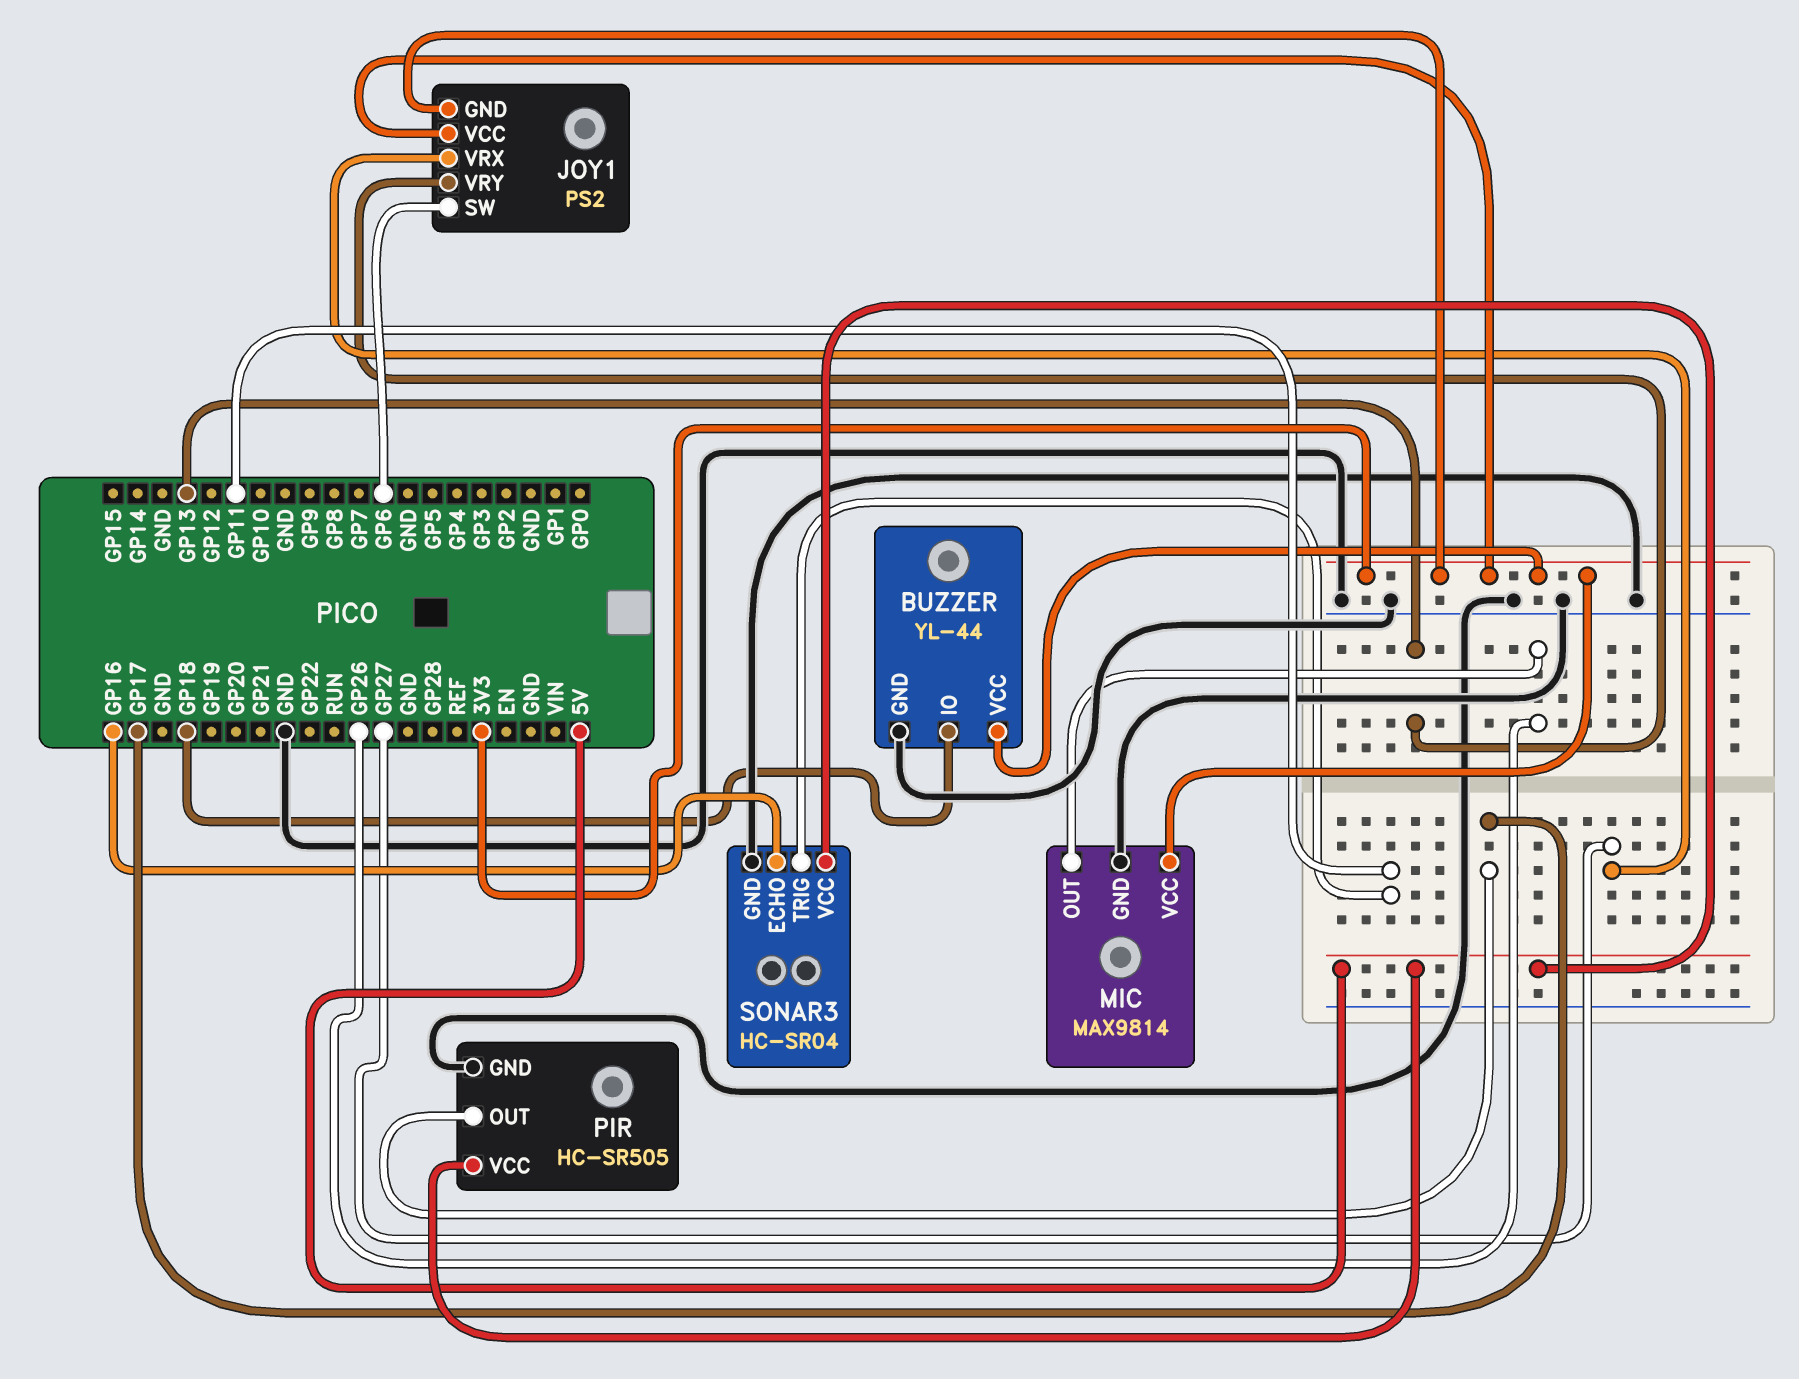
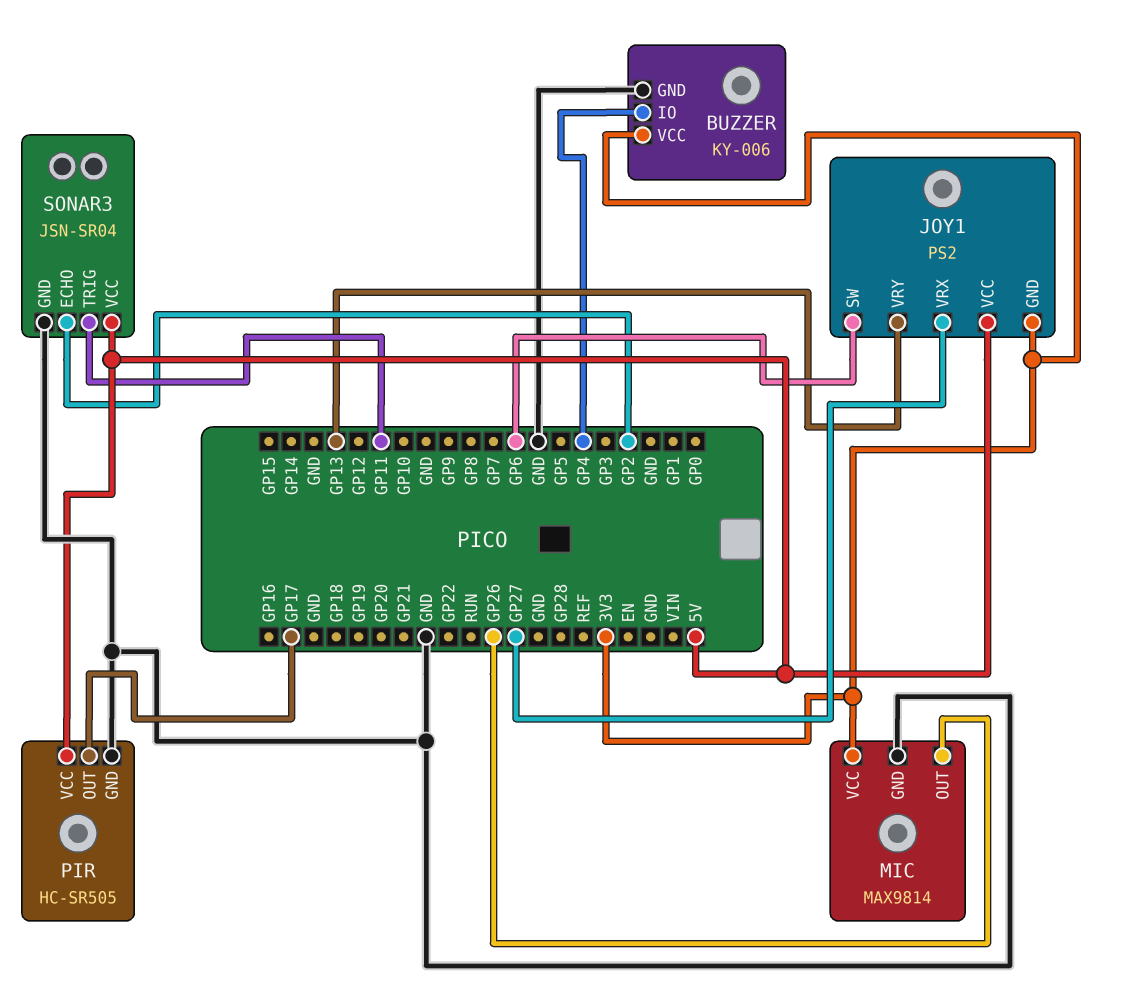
BUZZER: YL-44 -> KY-006
BUZZER pin IO: GP18 -> GP4
JOY1 pin VCC: 3V3 -> 5V
SONAR3: HC-SR04 -> JSN-SR04
SONAR3 pin ECHO: GP16 -> GP2

